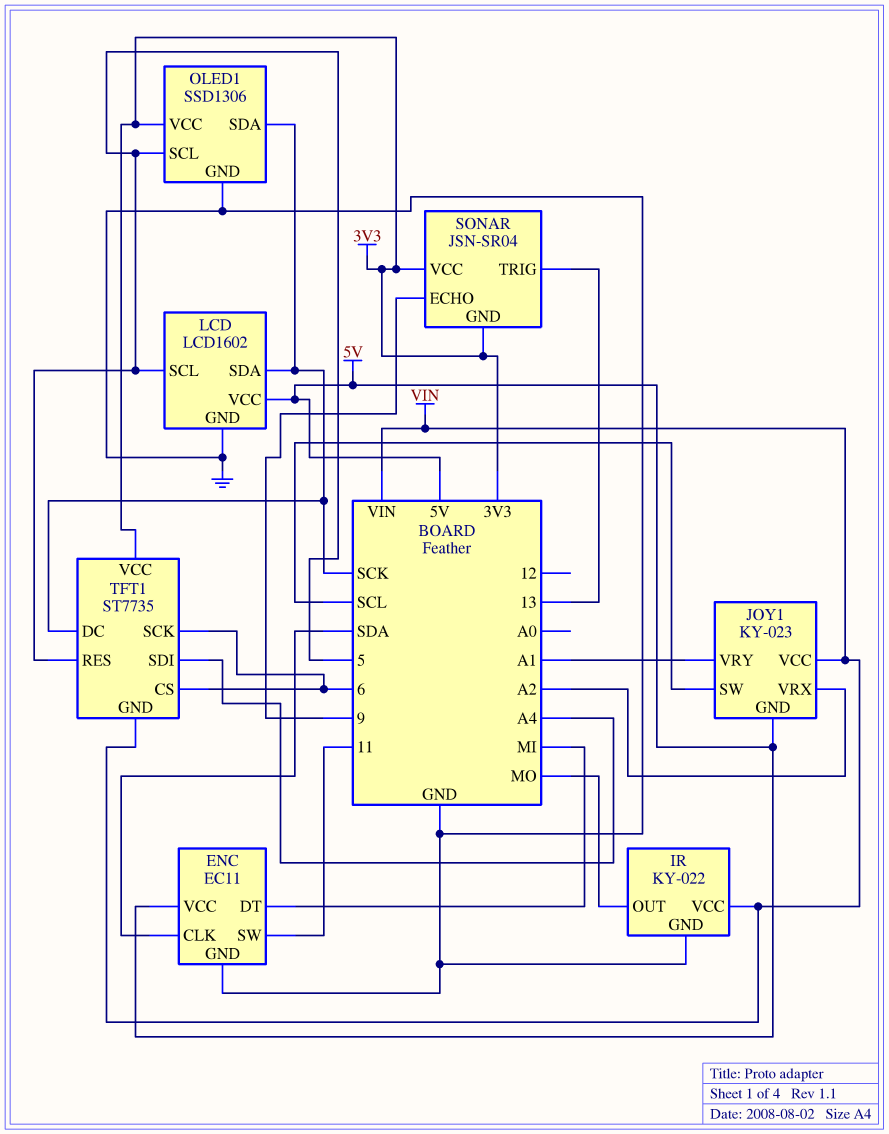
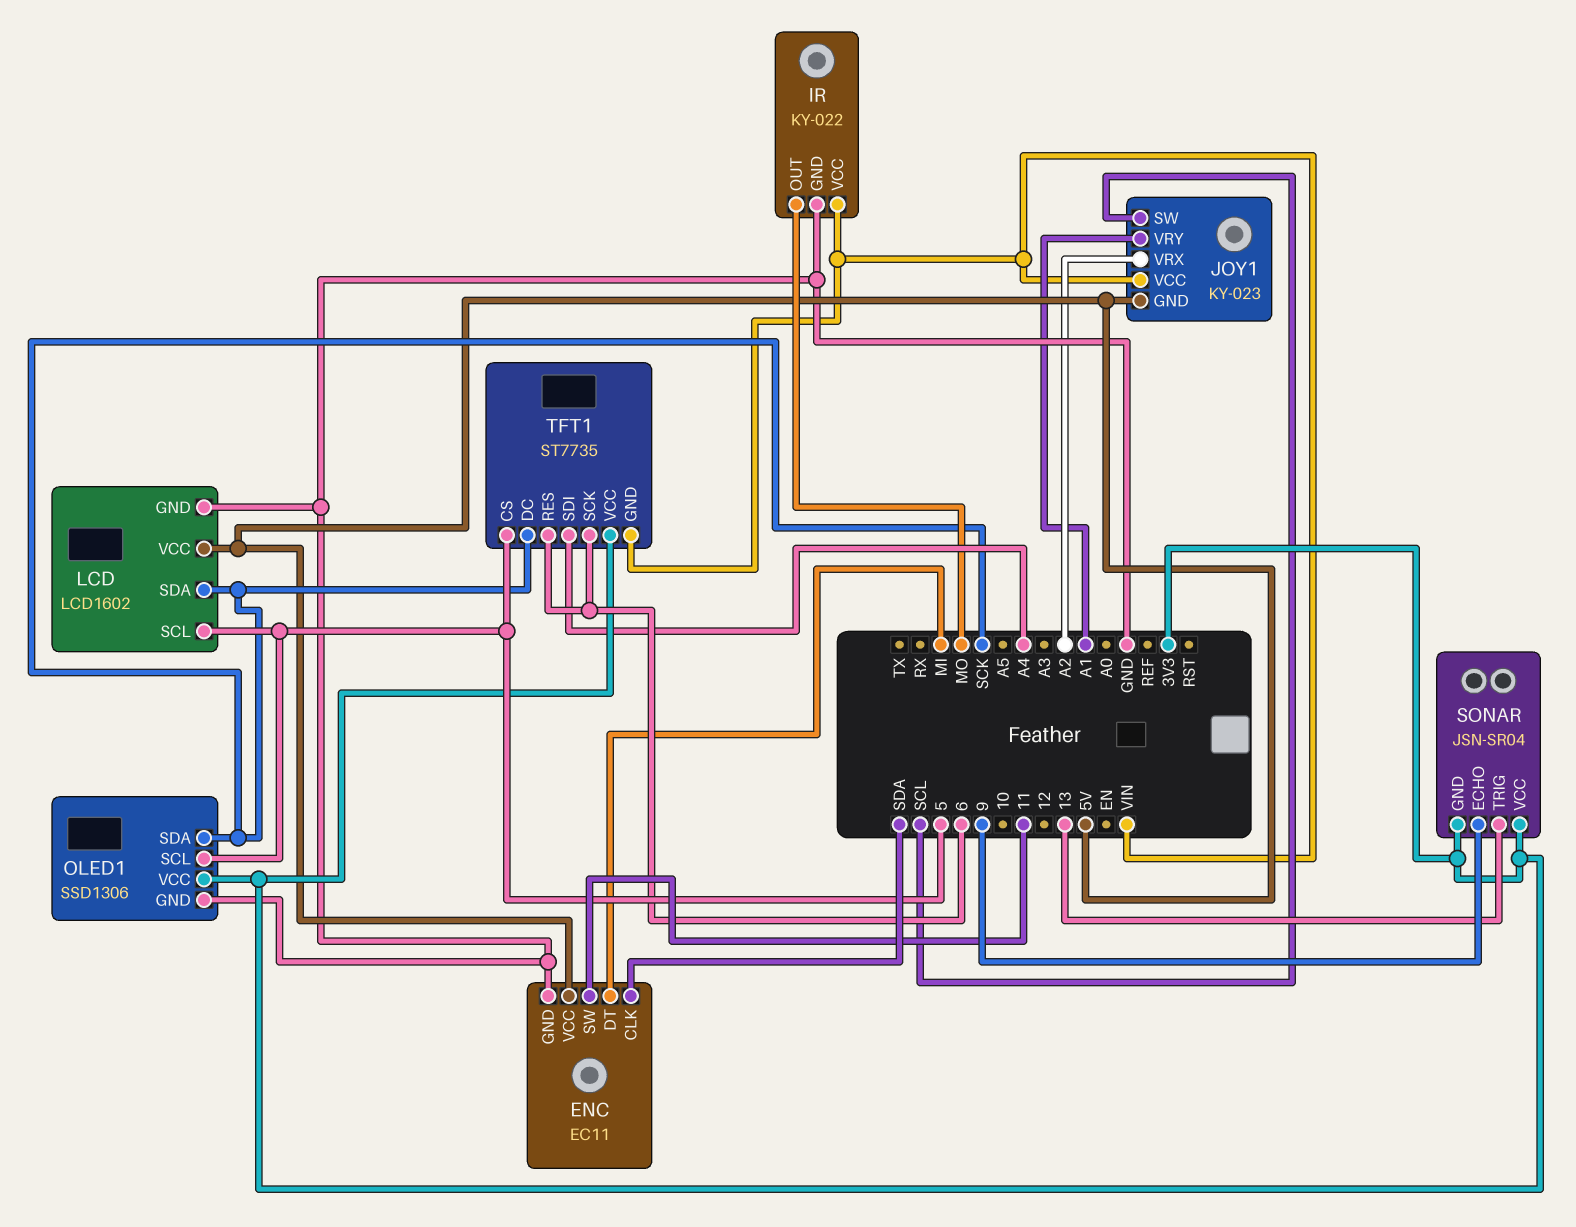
TFT1 pin CS: 6 -> 5
TFT1 pin RES: 5 -> 6

